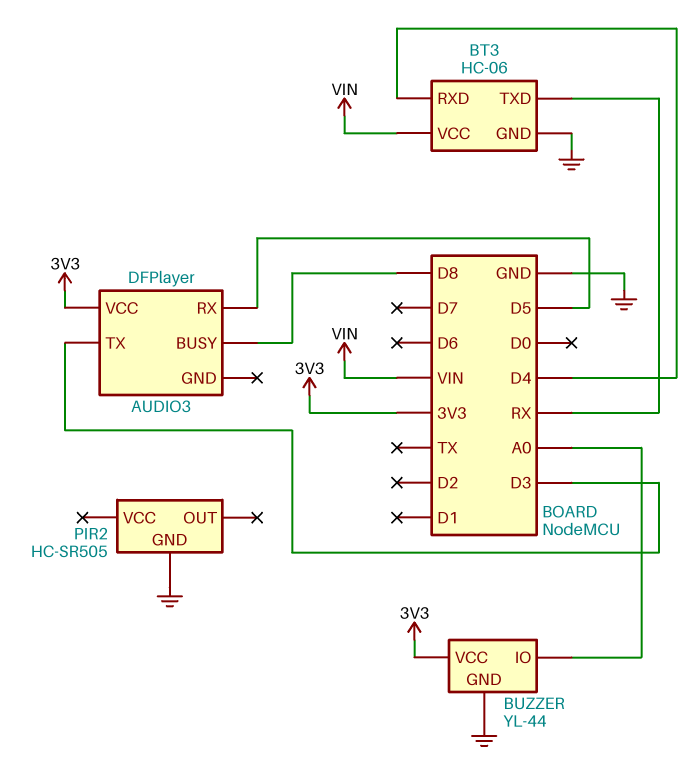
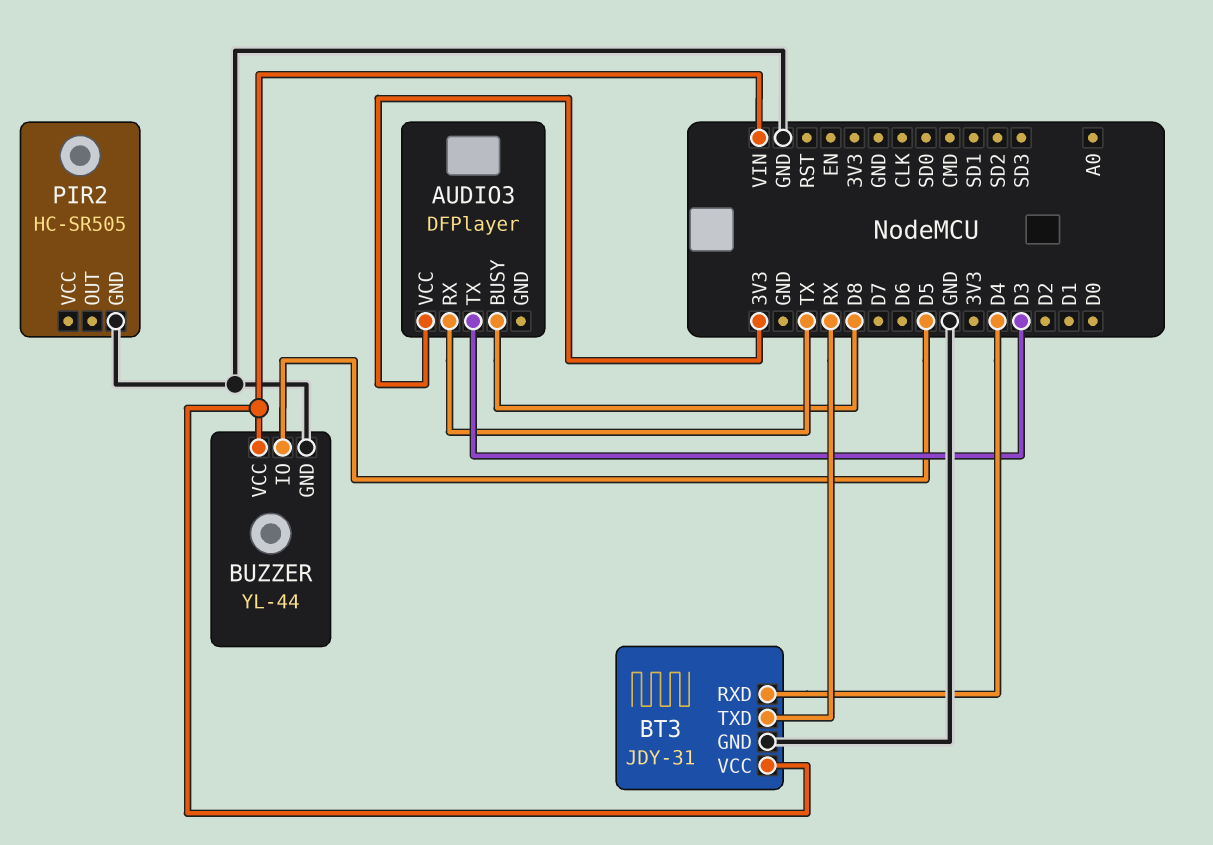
AUDIO3 pin RX: D5 -> TX
BT3: HC-06 -> JDY-31
BUZZER pin IO: A0 -> D5
BUZZER pin VCC: 3V3 -> VIN

